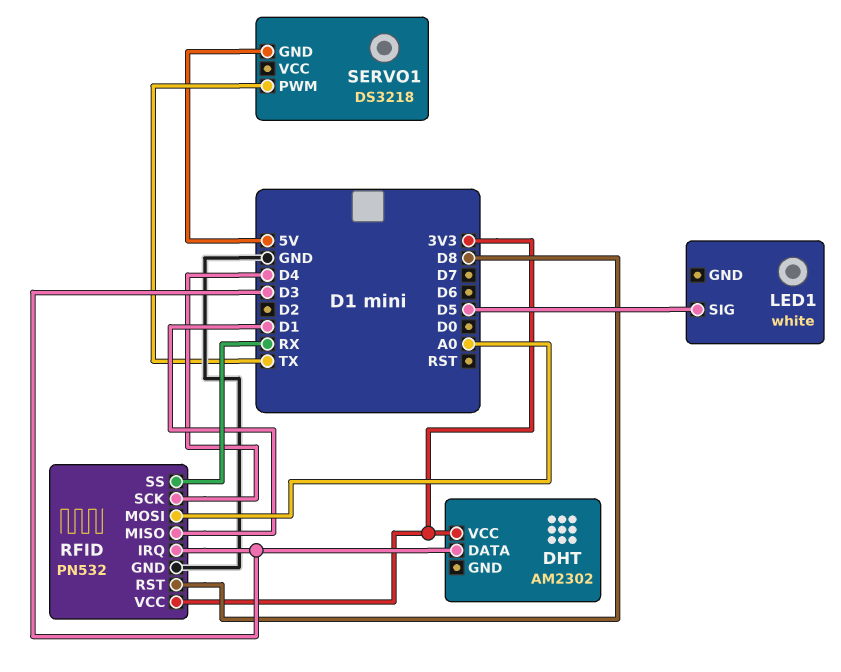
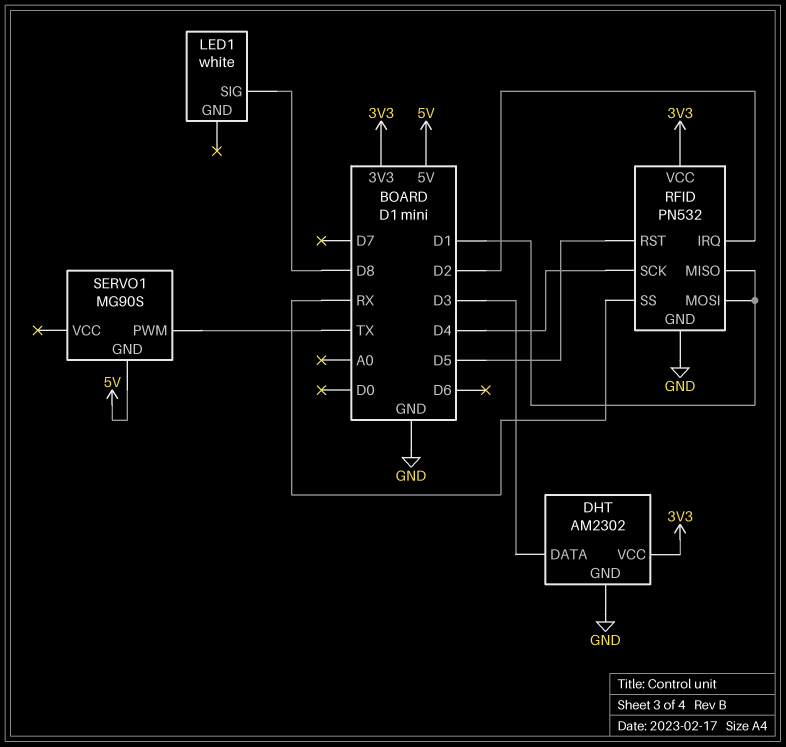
DHT pin GND: none -> GND
LED1 pin SIG: D5 -> D8
RFID pin IRQ: D3 -> D2
RFID pin MOSI: A0 -> D1
RFID pin RST: D8 -> D5
SERVO1: DS3218 -> MG90S

